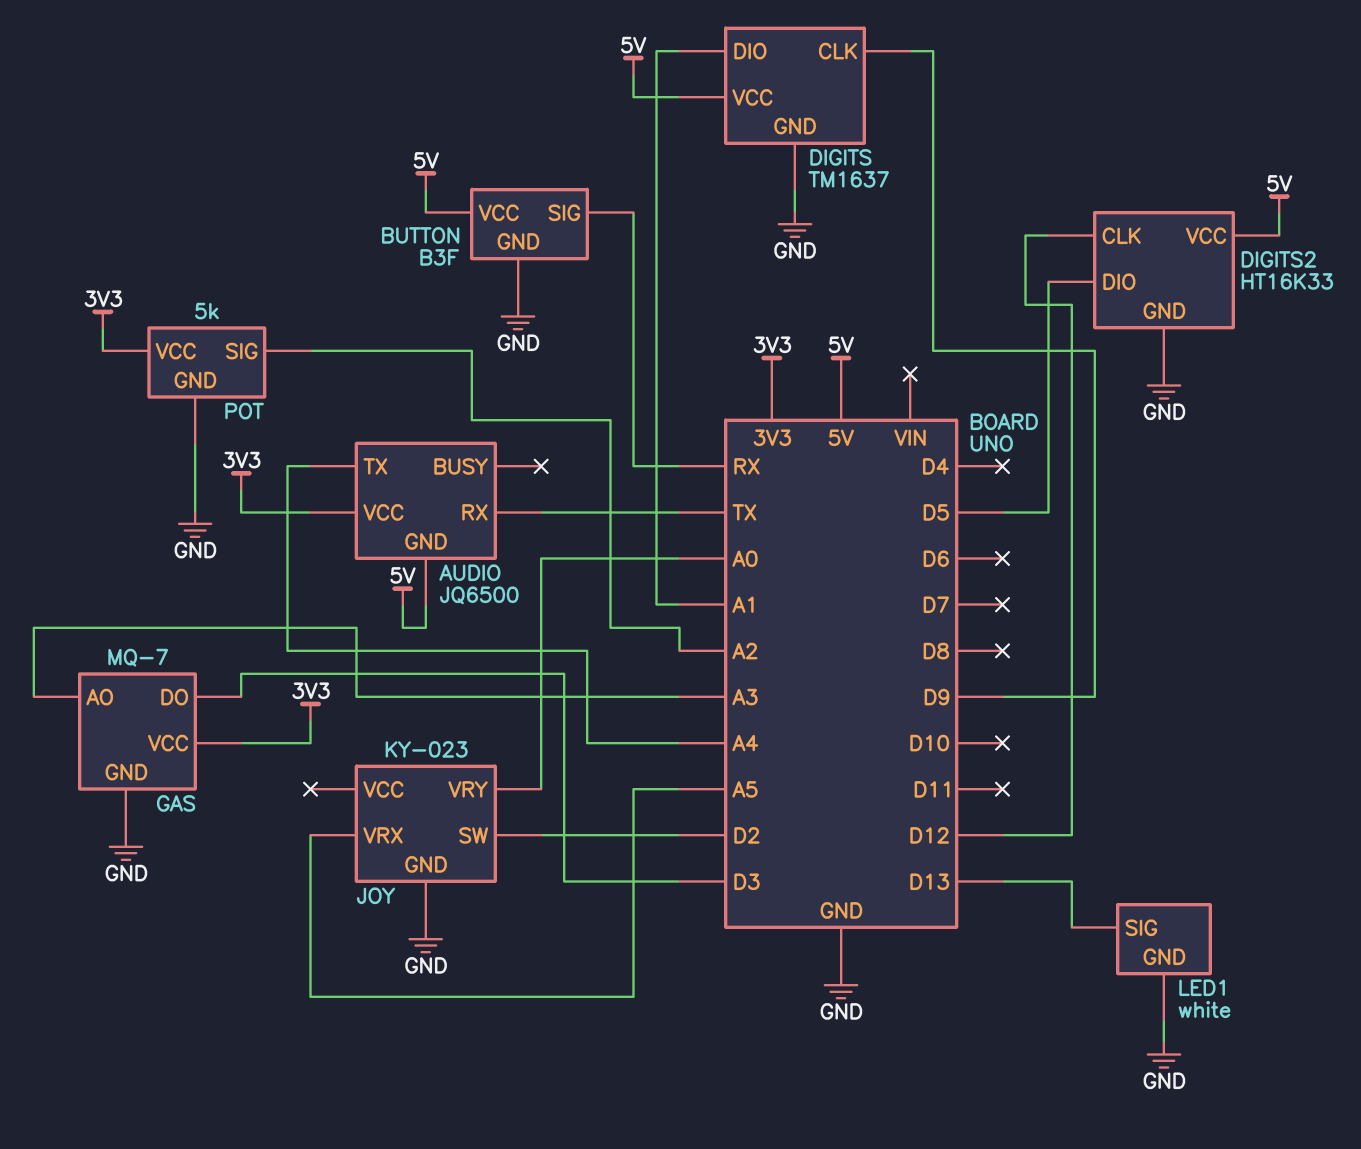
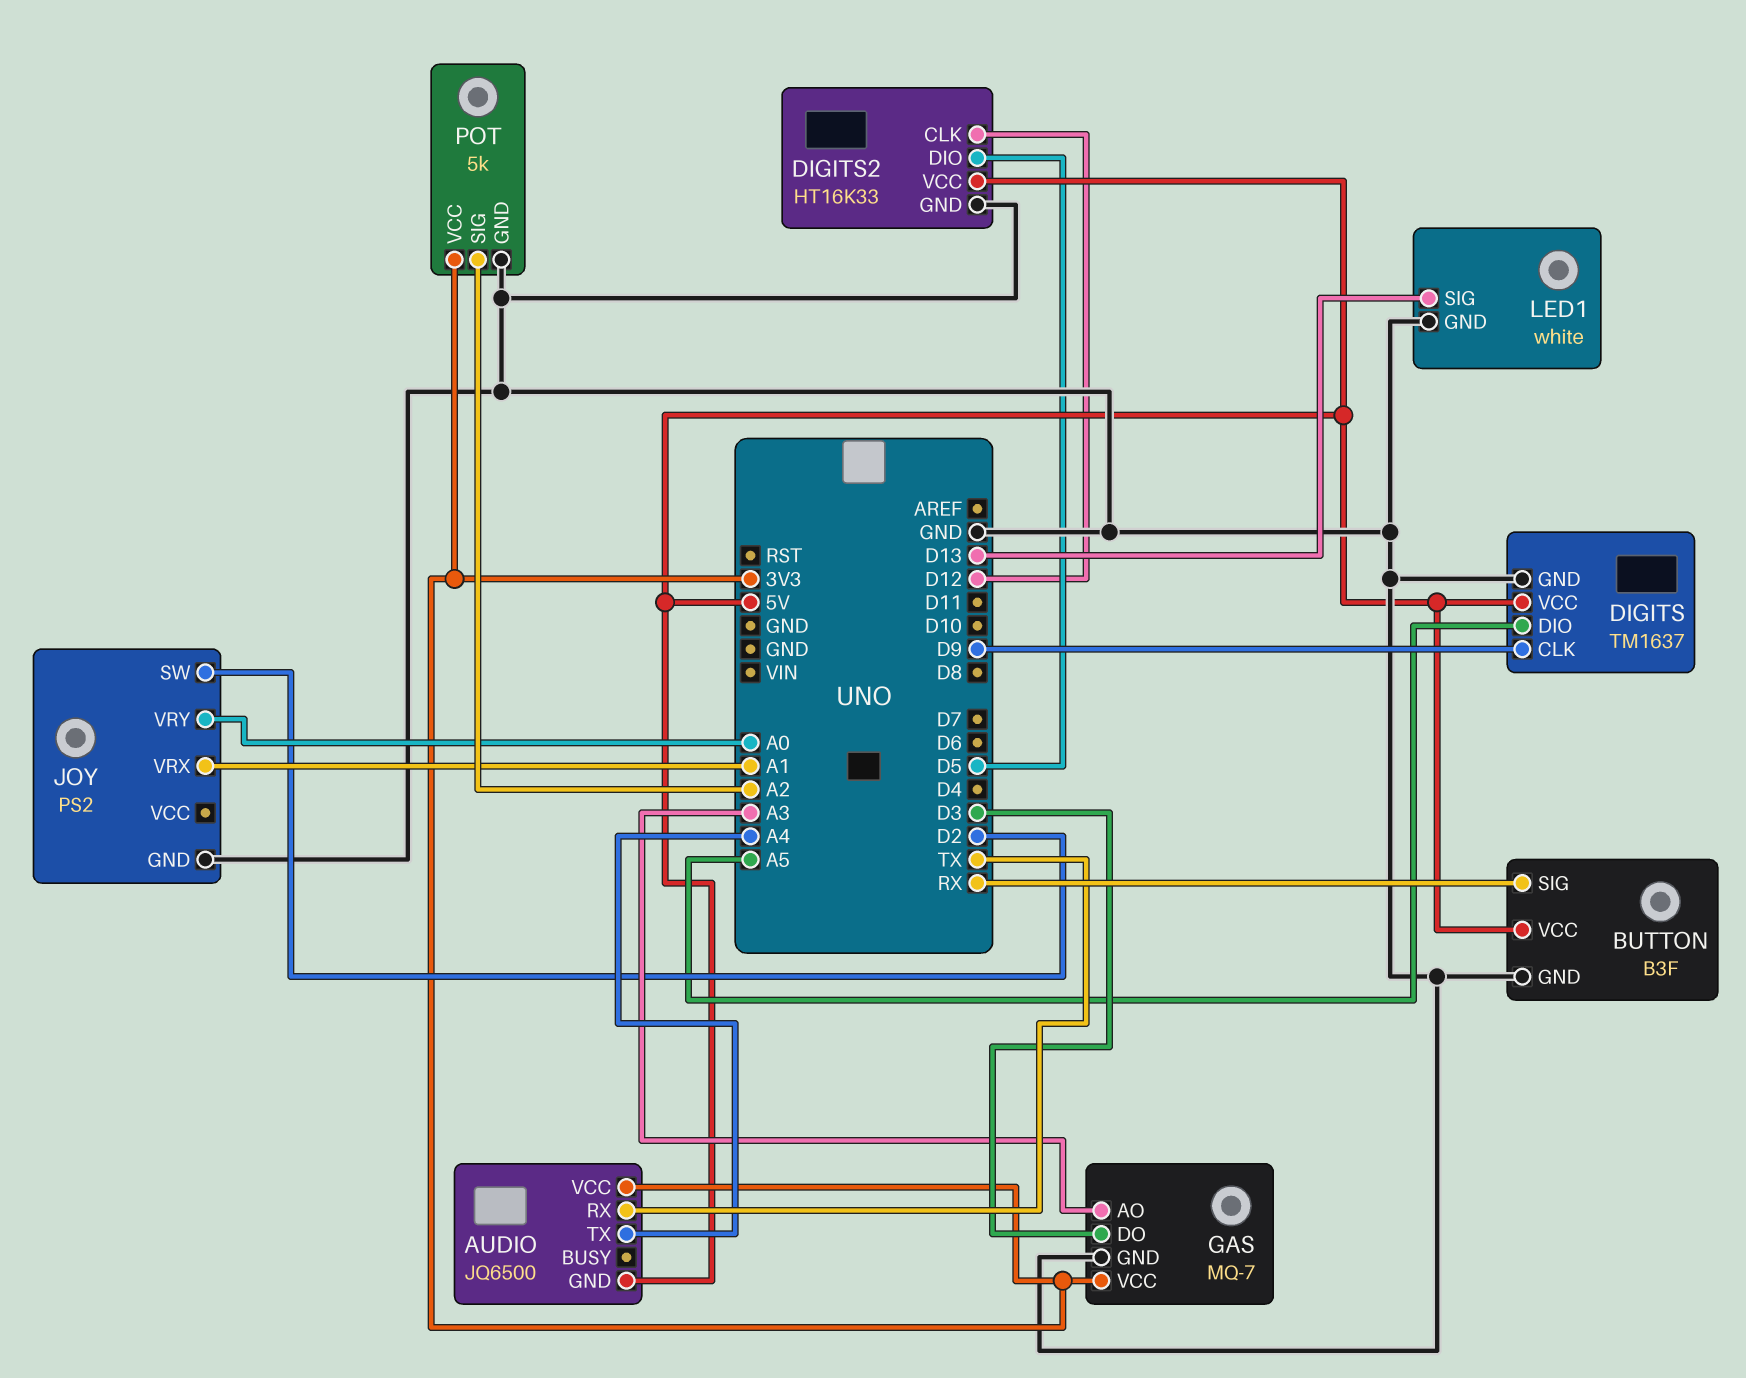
DIGITS pin DIO: A1 -> A5
JOY: KY-023 -> PS2
JOY pin VRX: A5 -> A1

